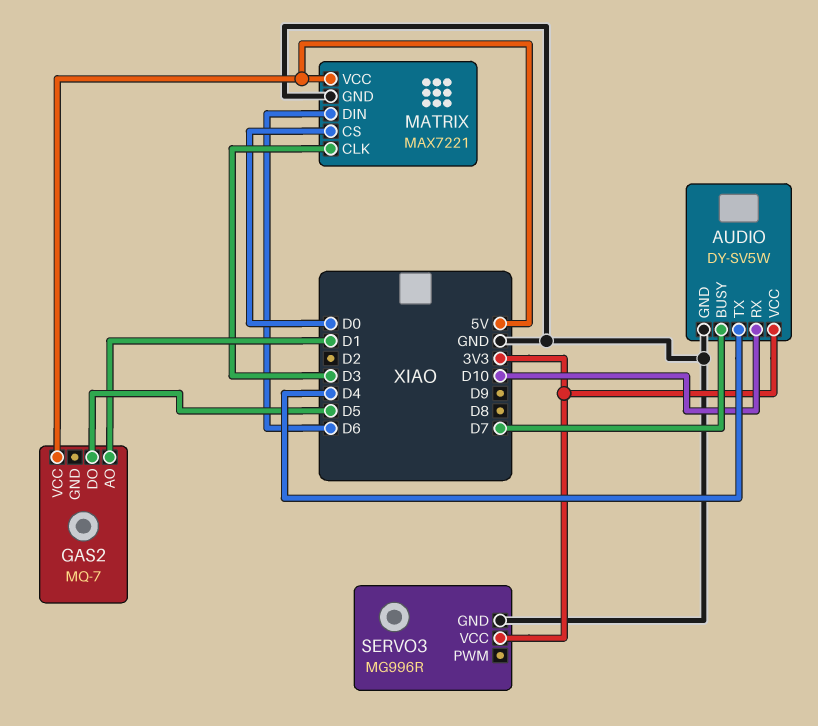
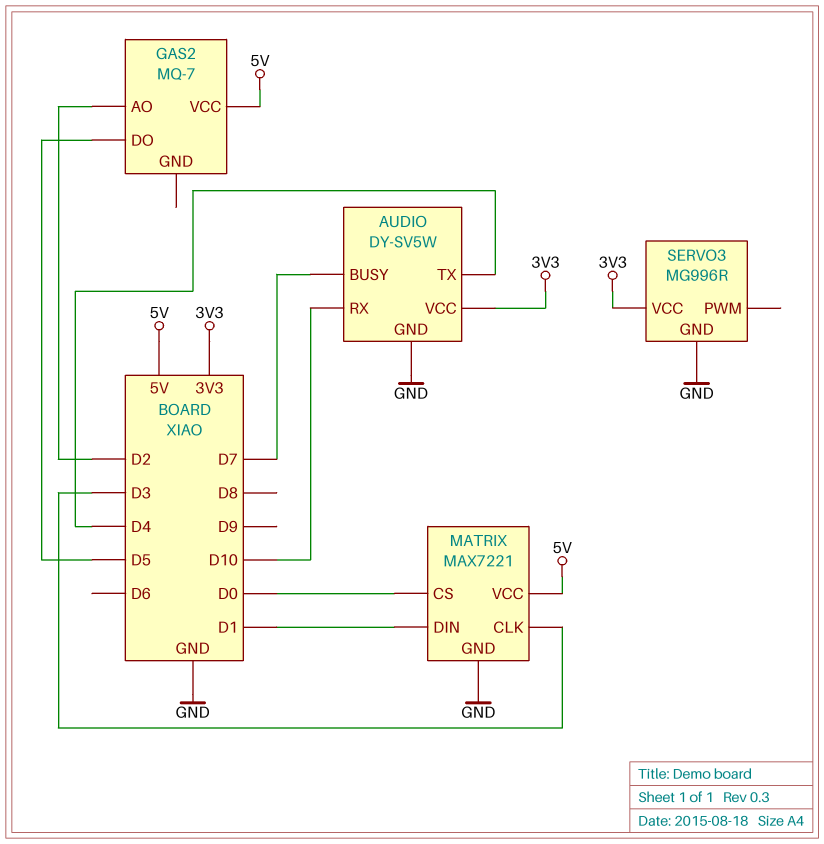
GAS2 pin AO: D1 -> D2
MATRIX pin DIN: D6 -> D1

